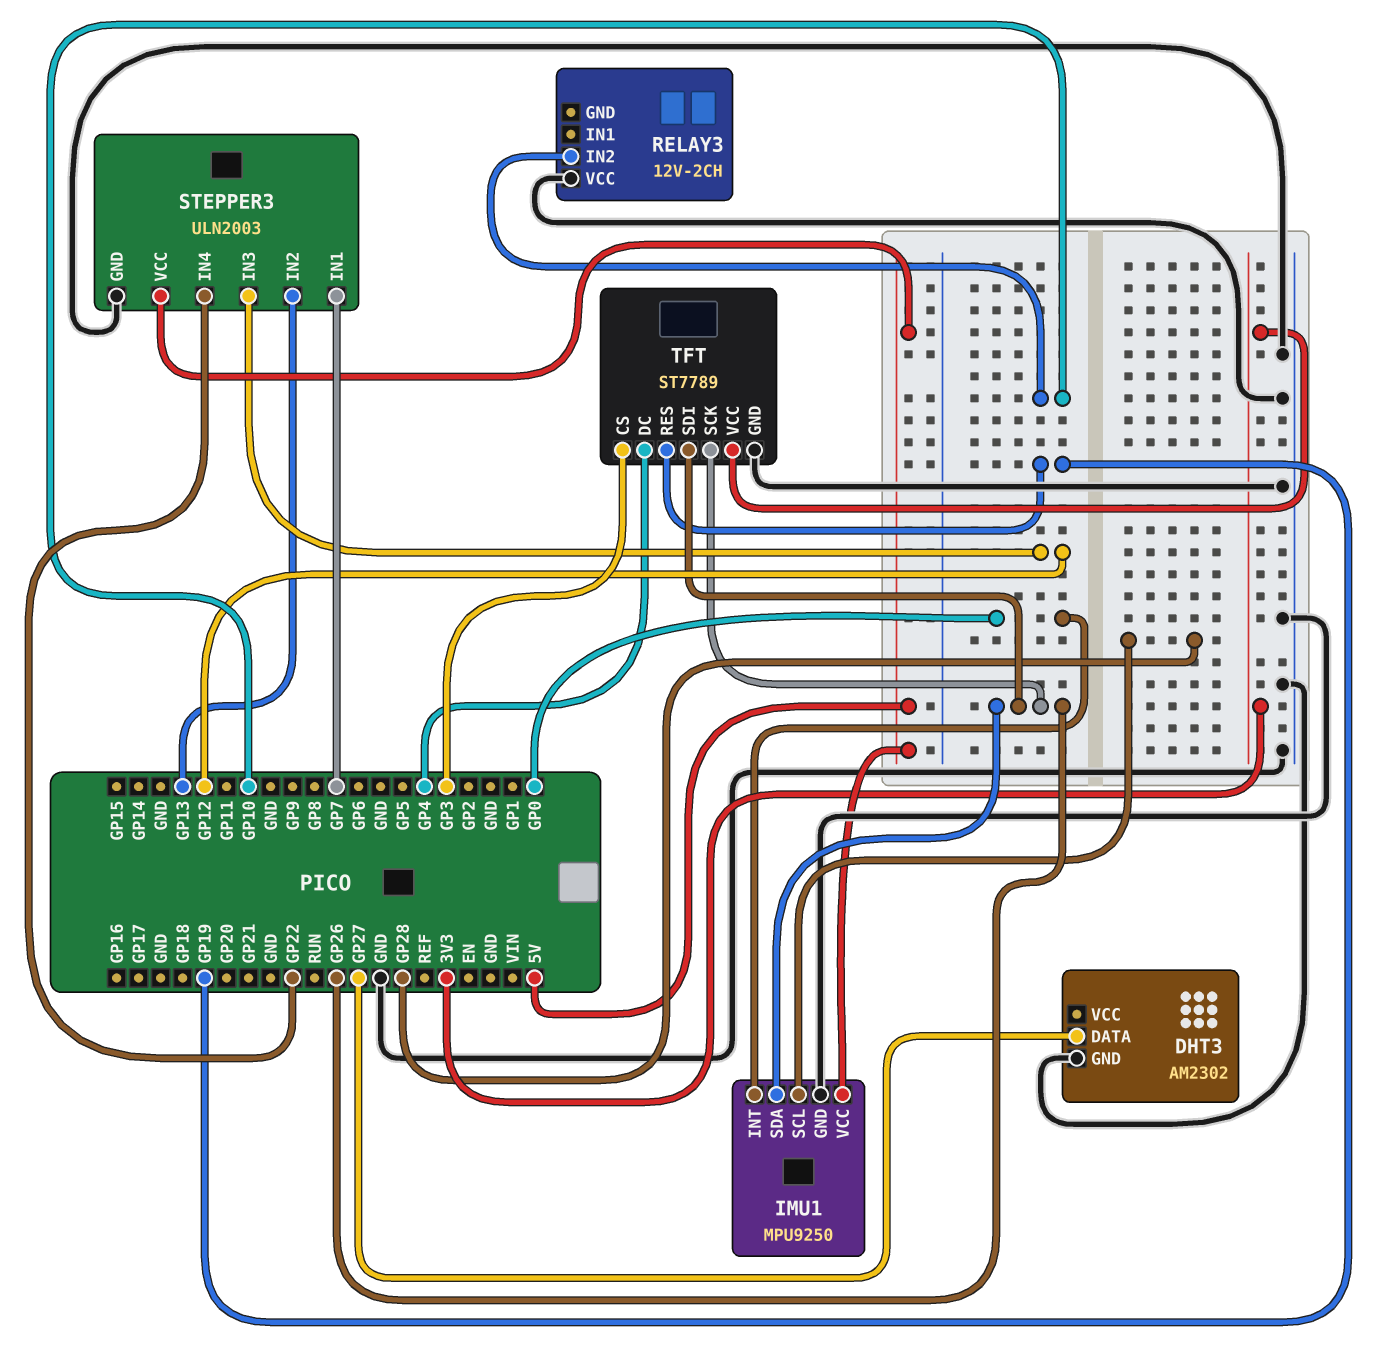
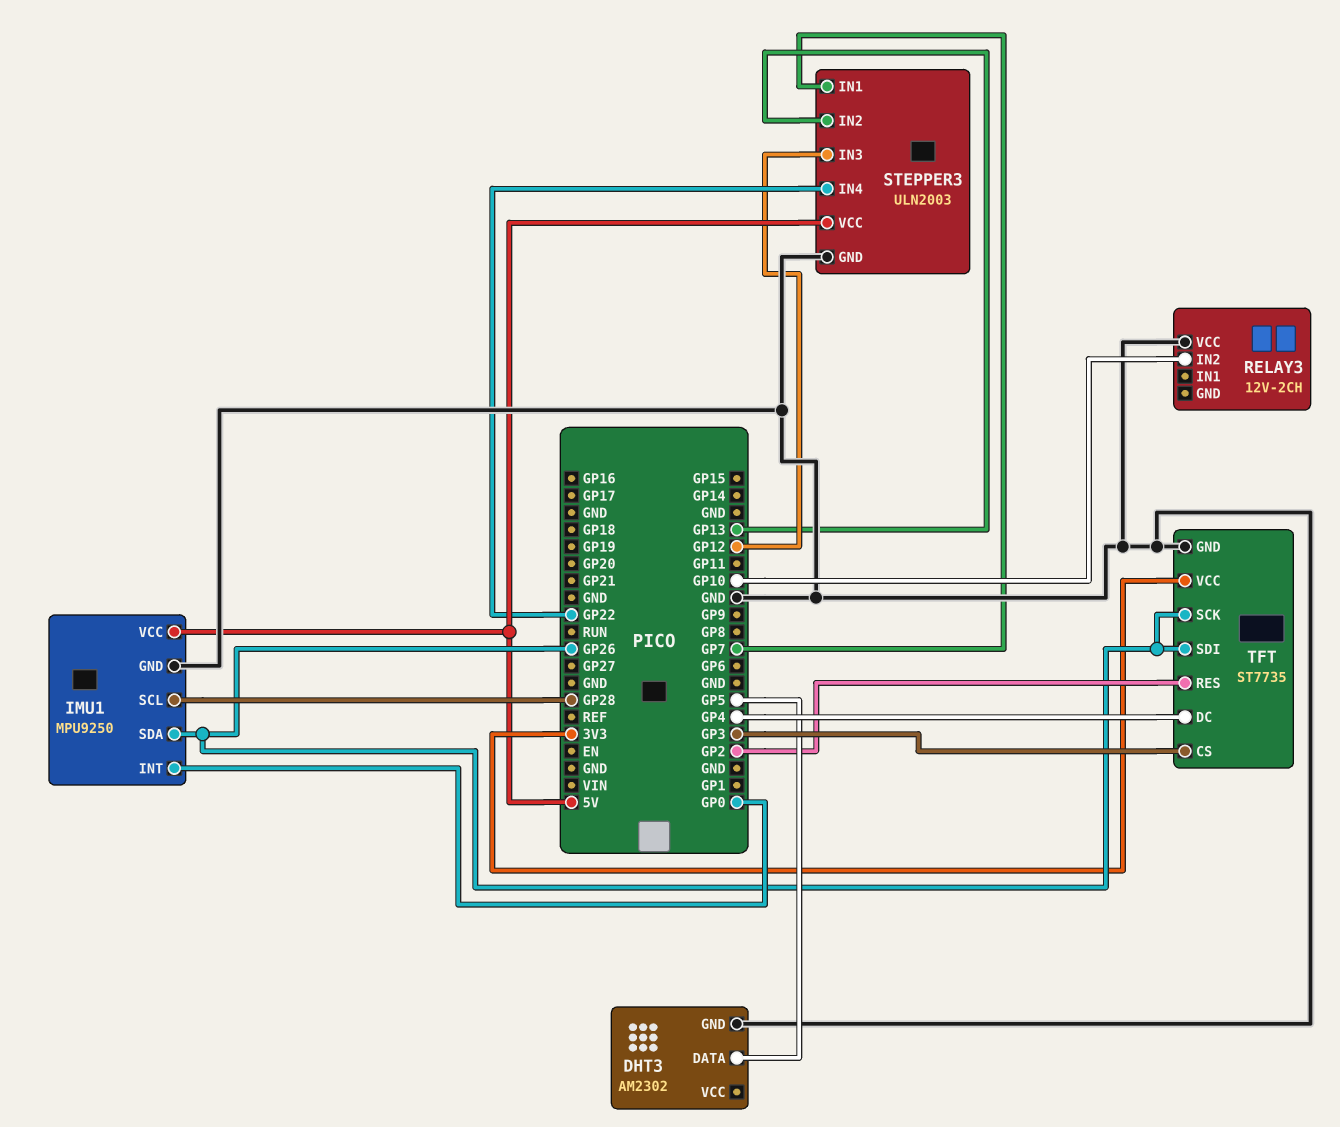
DHT3 pin DATA: GP27 -> GP5
TFT: ST7789 -> ST7735
TFT pin RES: GP19 -> GP2

